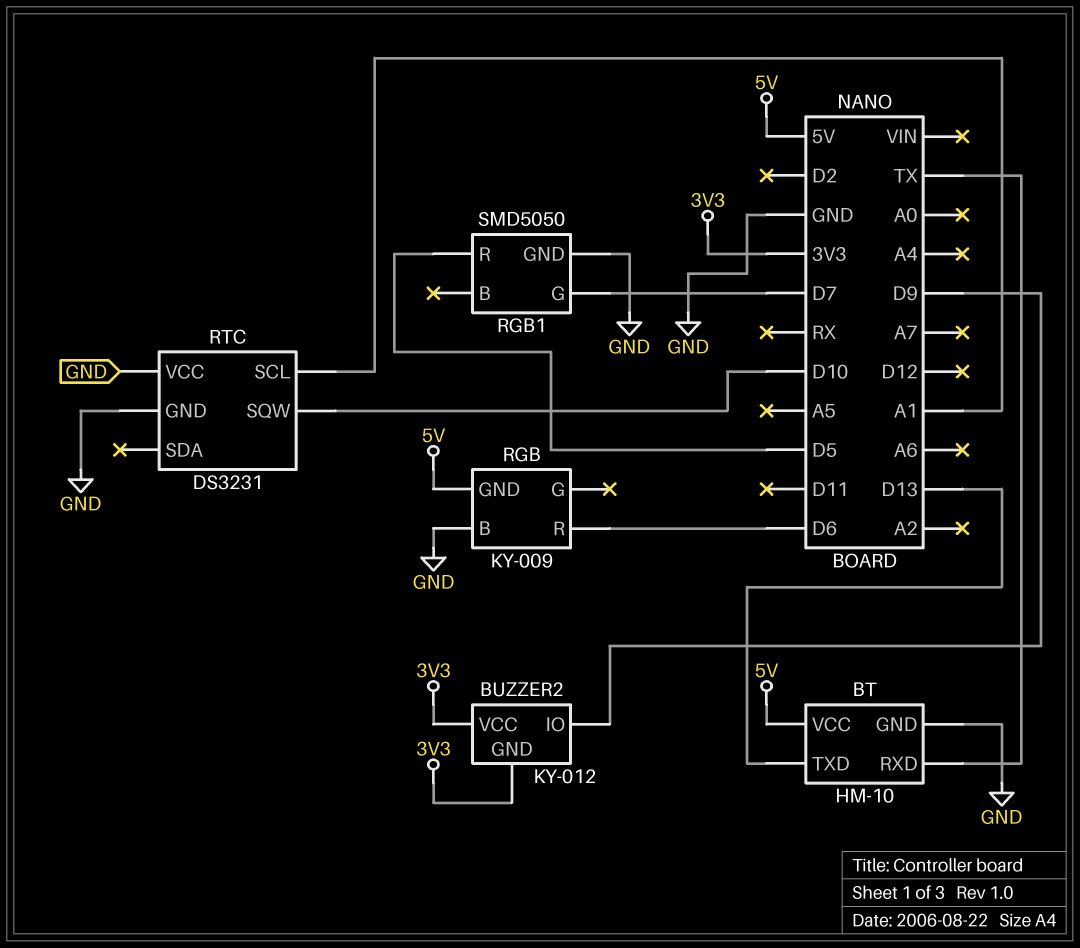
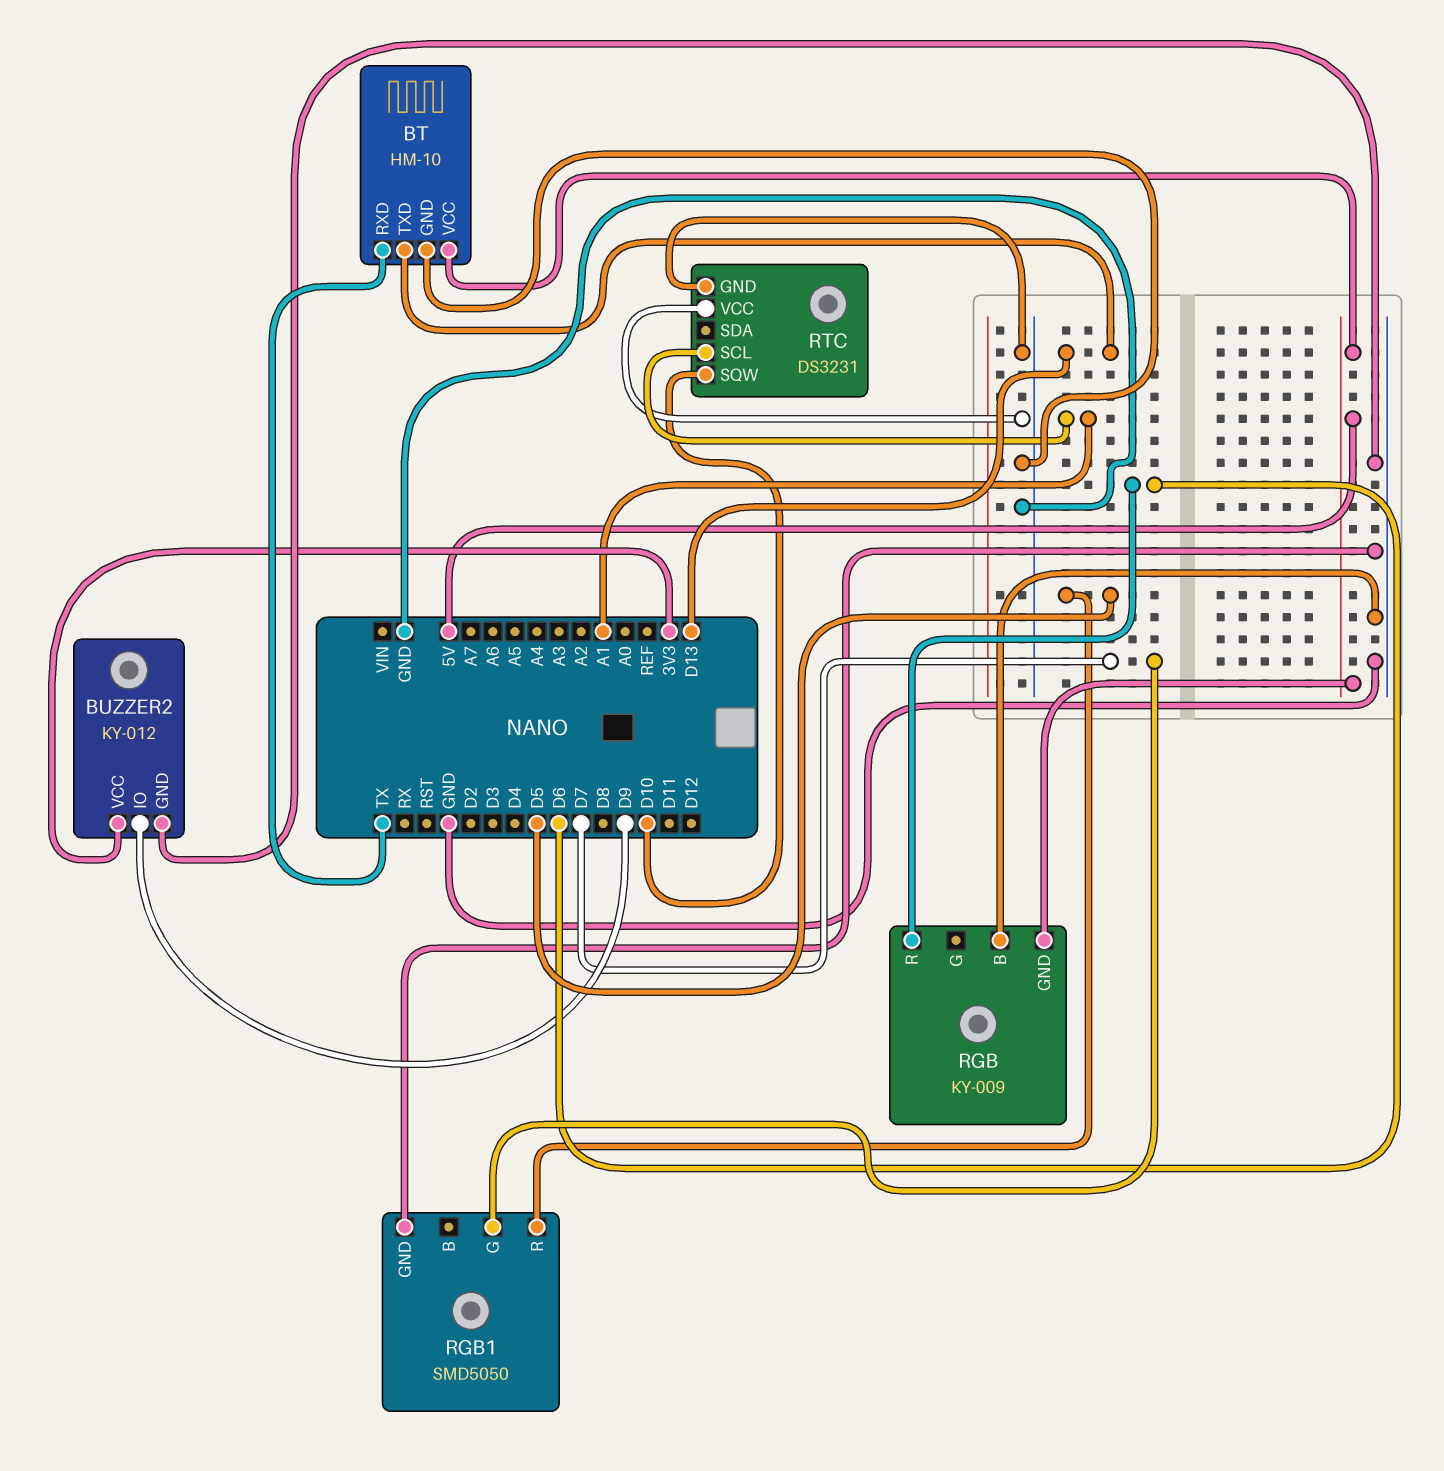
BUZZER2 pin GND: 3V3 -> GND

